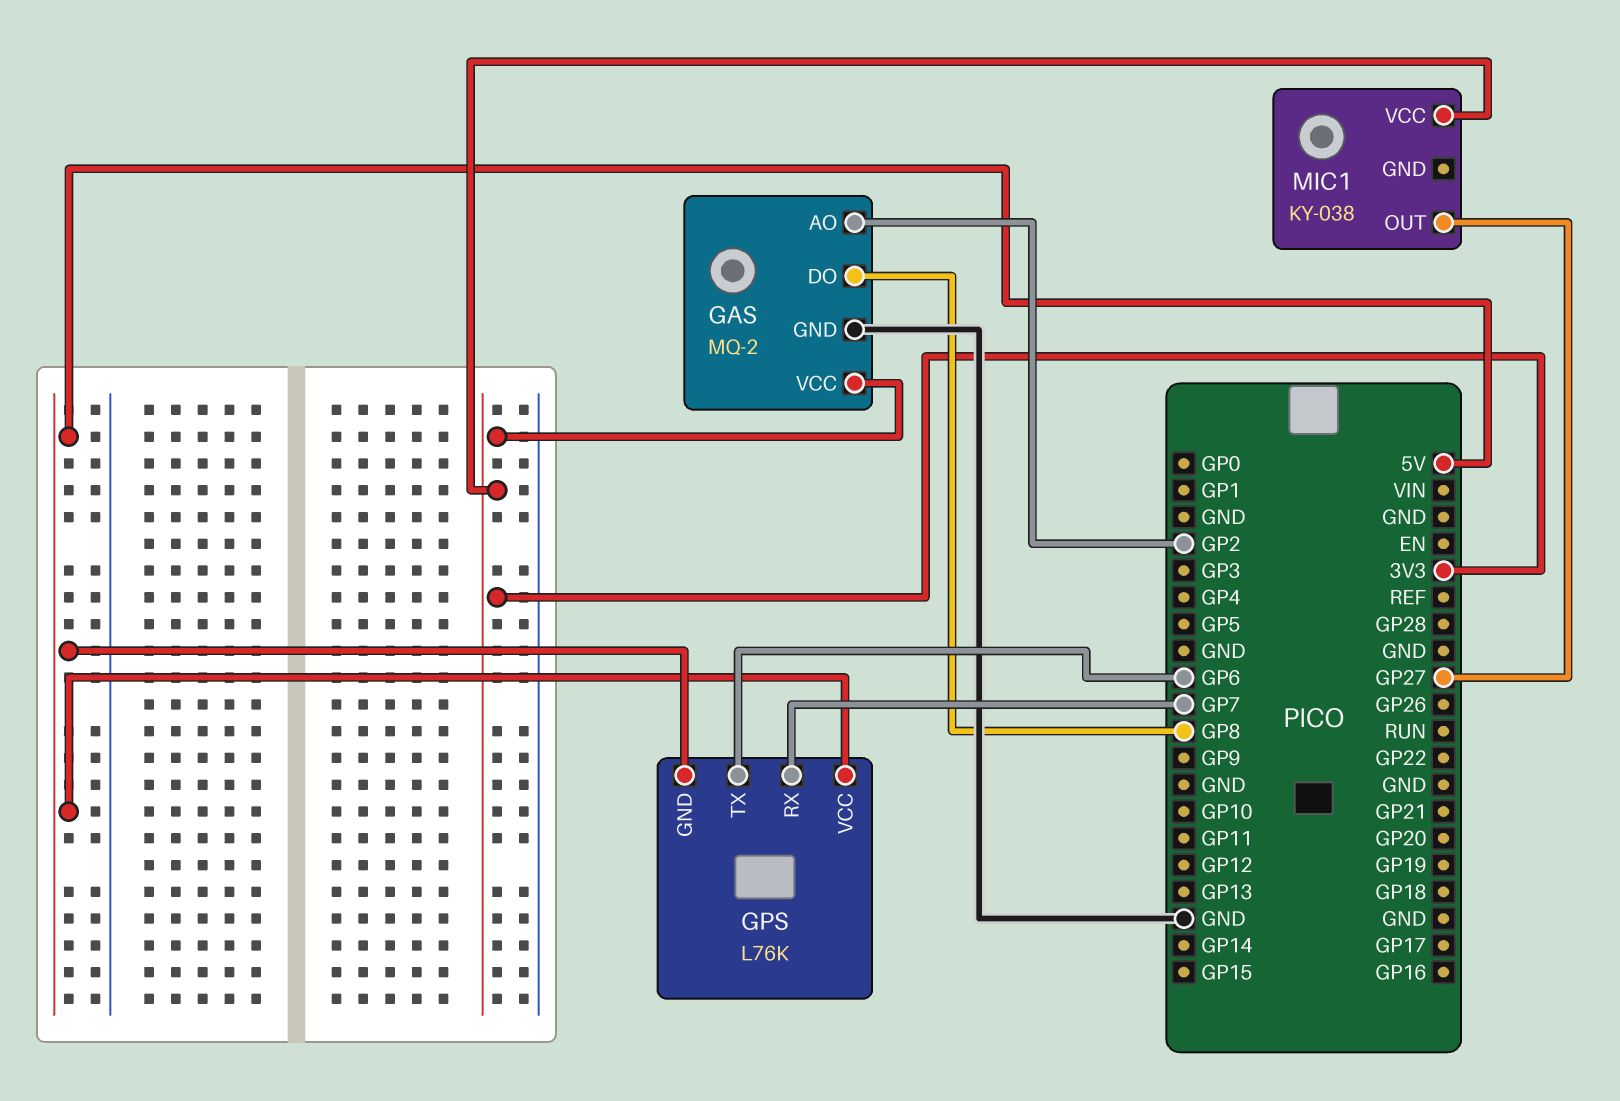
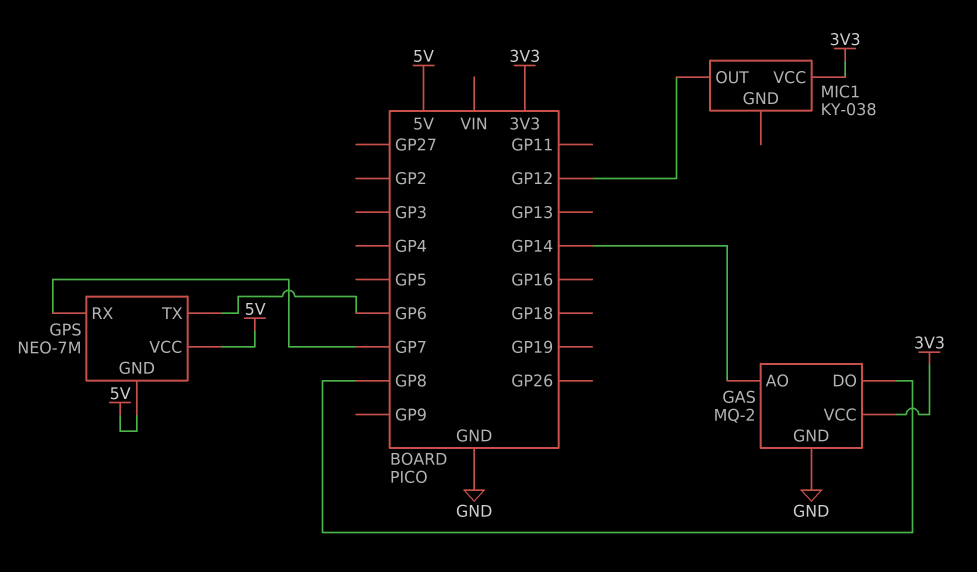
GAS pin AO: GP2 -> GP14
GPS: L76K -> NEO-7M
MIC1 pin OUT: GP27 -> GP12

